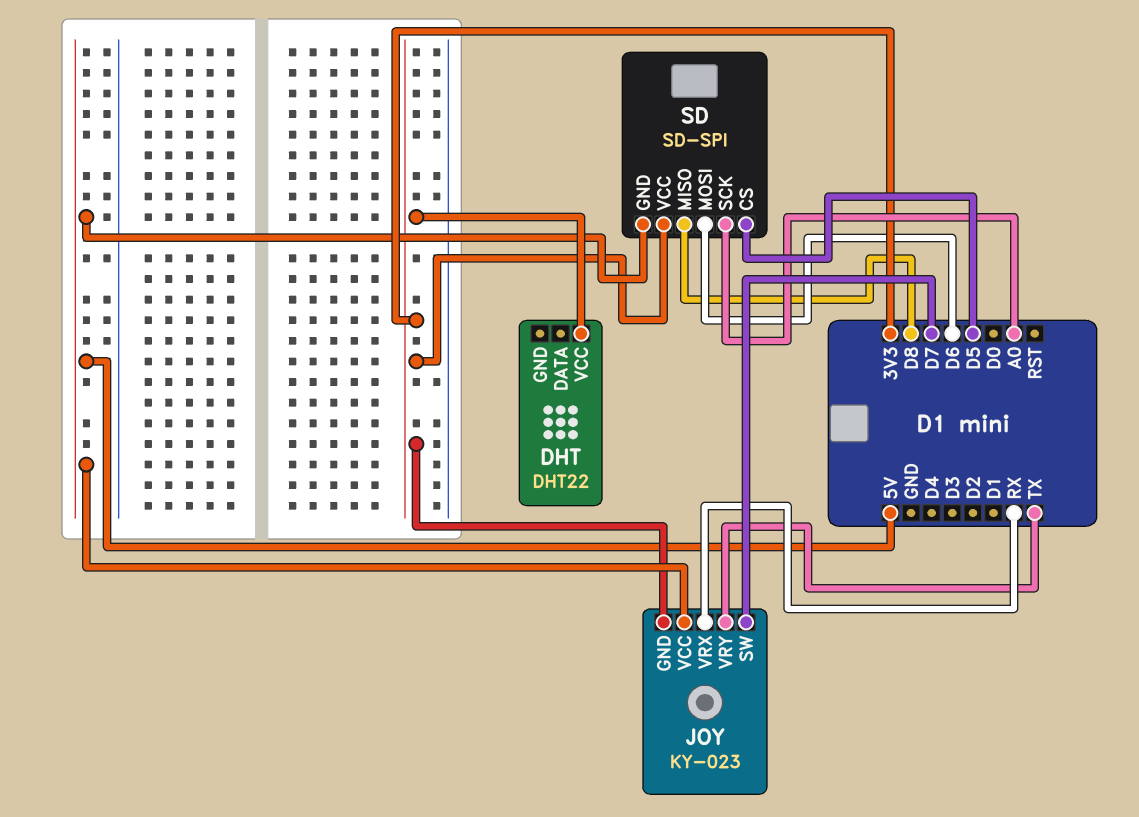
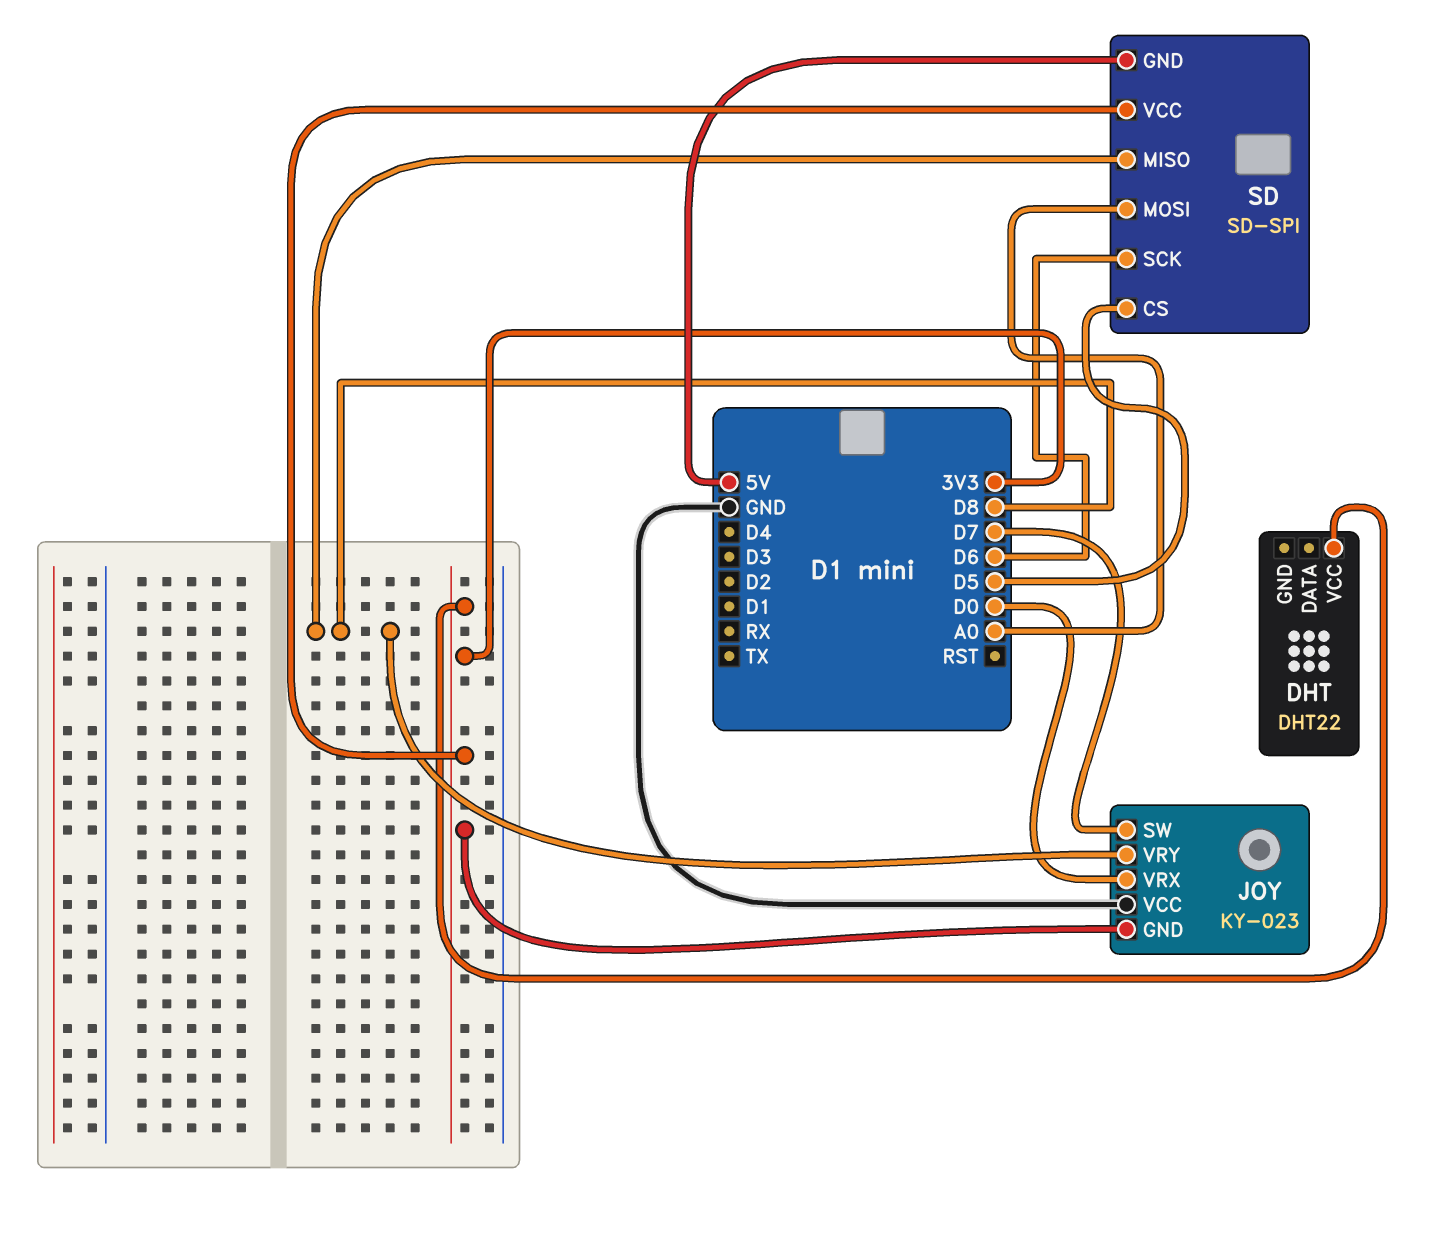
JOY pin VCC: 5V -> GND
JOY pin VRX: RX -> D0
JOY pin VRY: TX -> D8
SD pin MOSI: D6 -> A0
SD pin SCK: A0 -> D6

